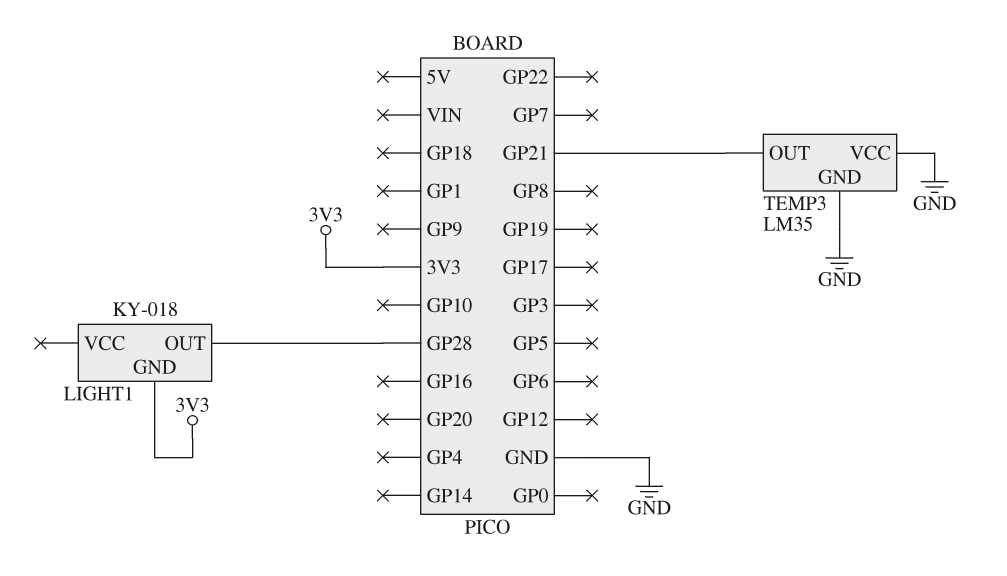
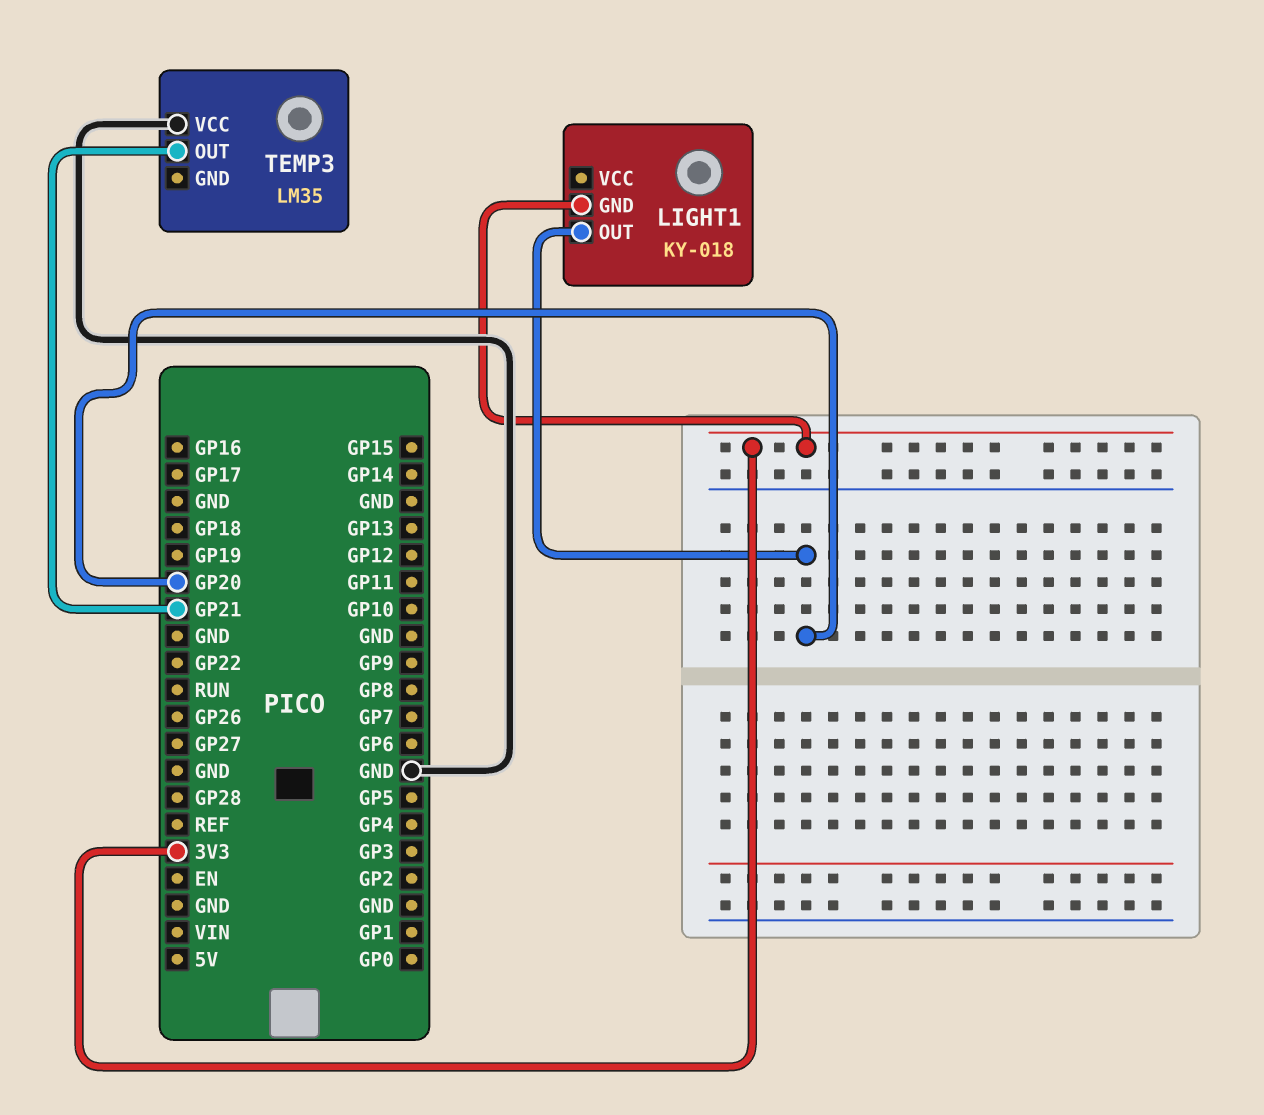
LIGHT1 pin OUT: GP28 -> GP20
TEMP3 pin GND: GND -> none

